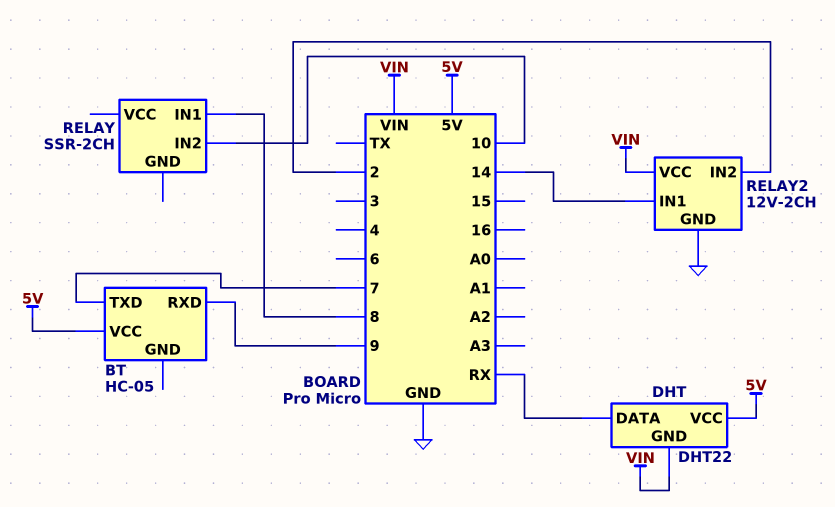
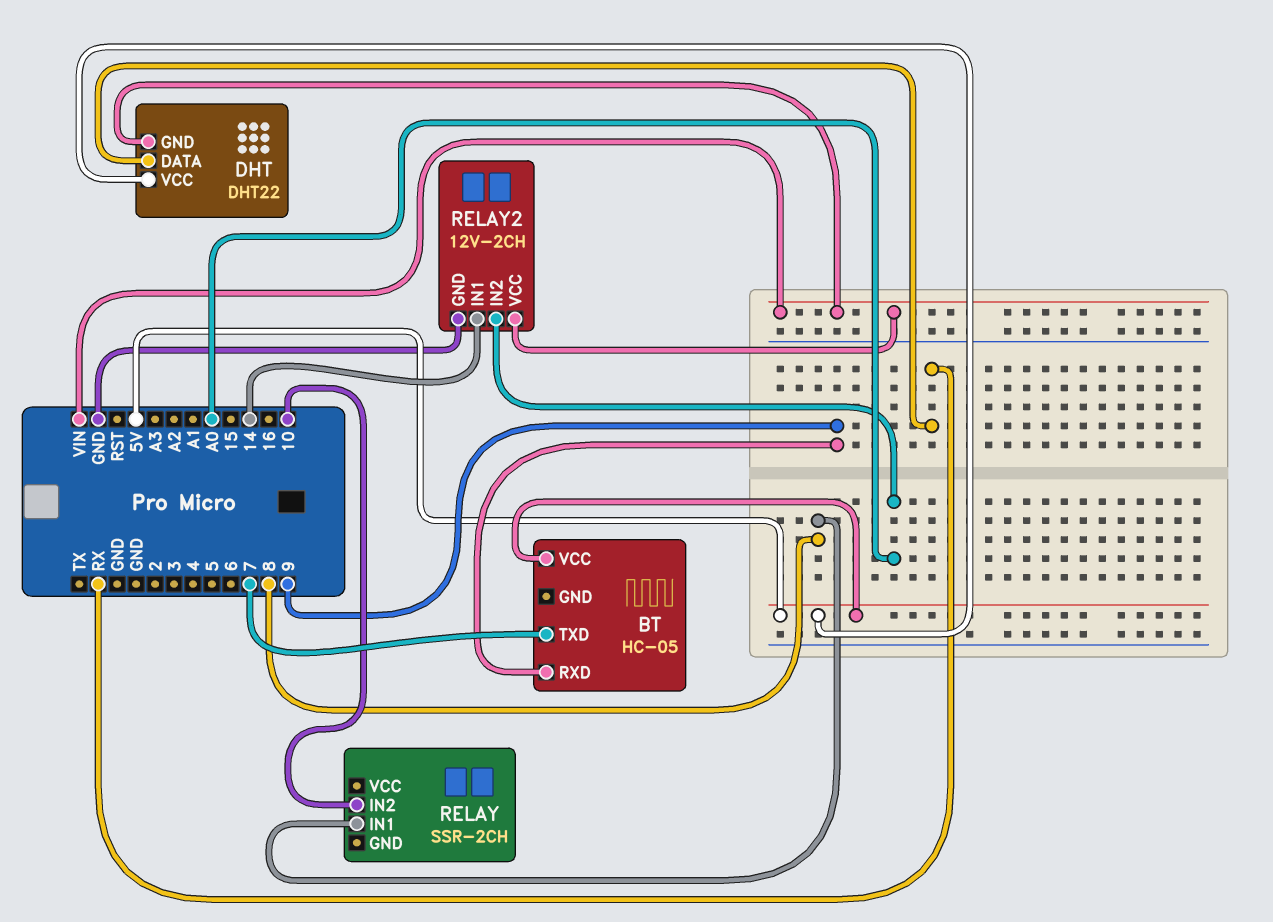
RELAY2 pin IN2: 2 -> A0

